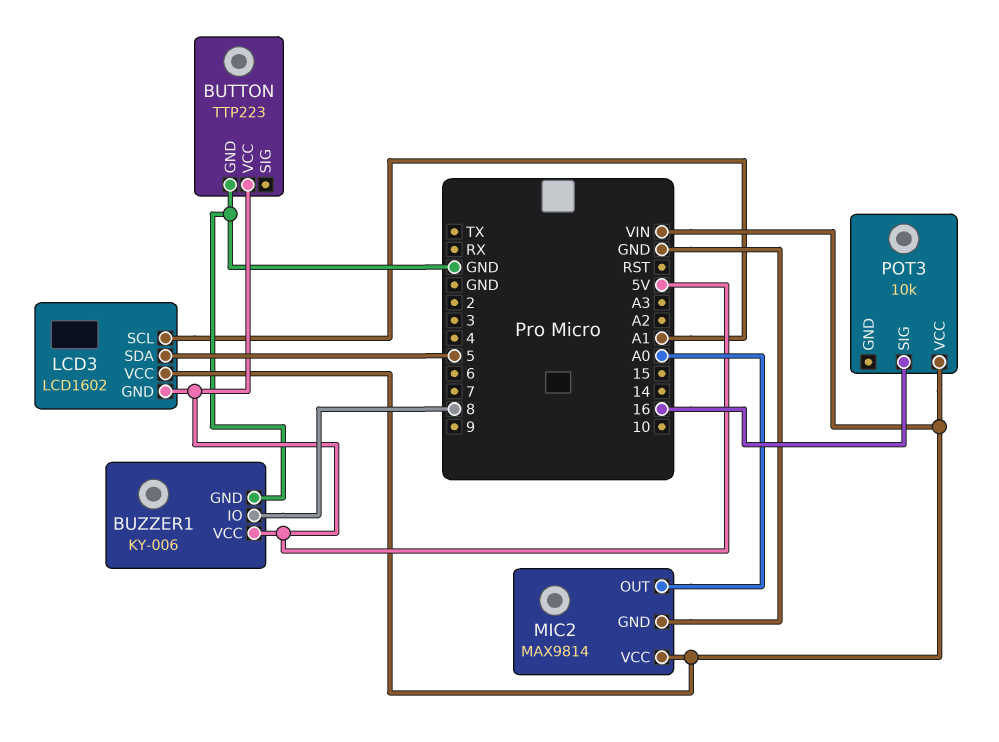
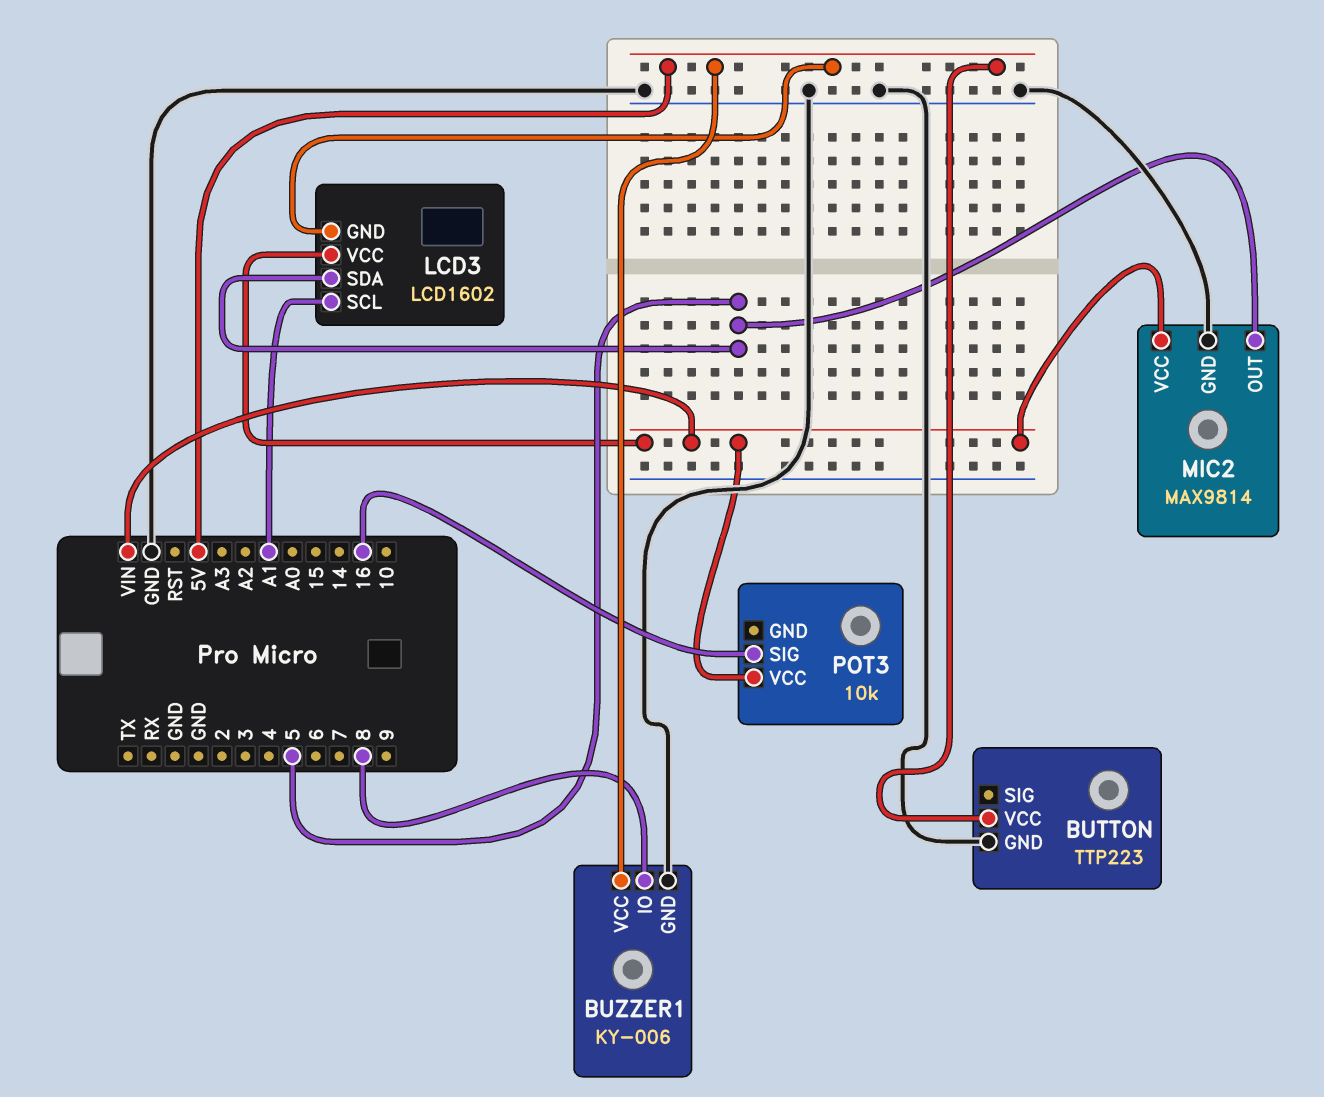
MIC2 pin OUT: A0 -> 5

